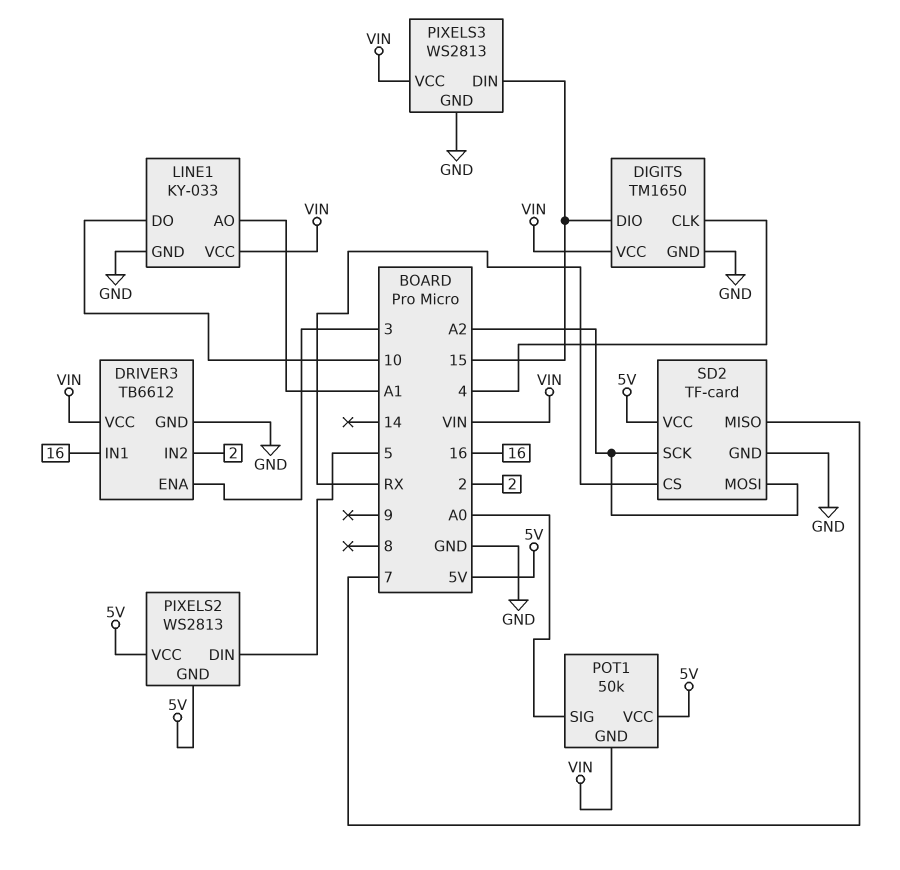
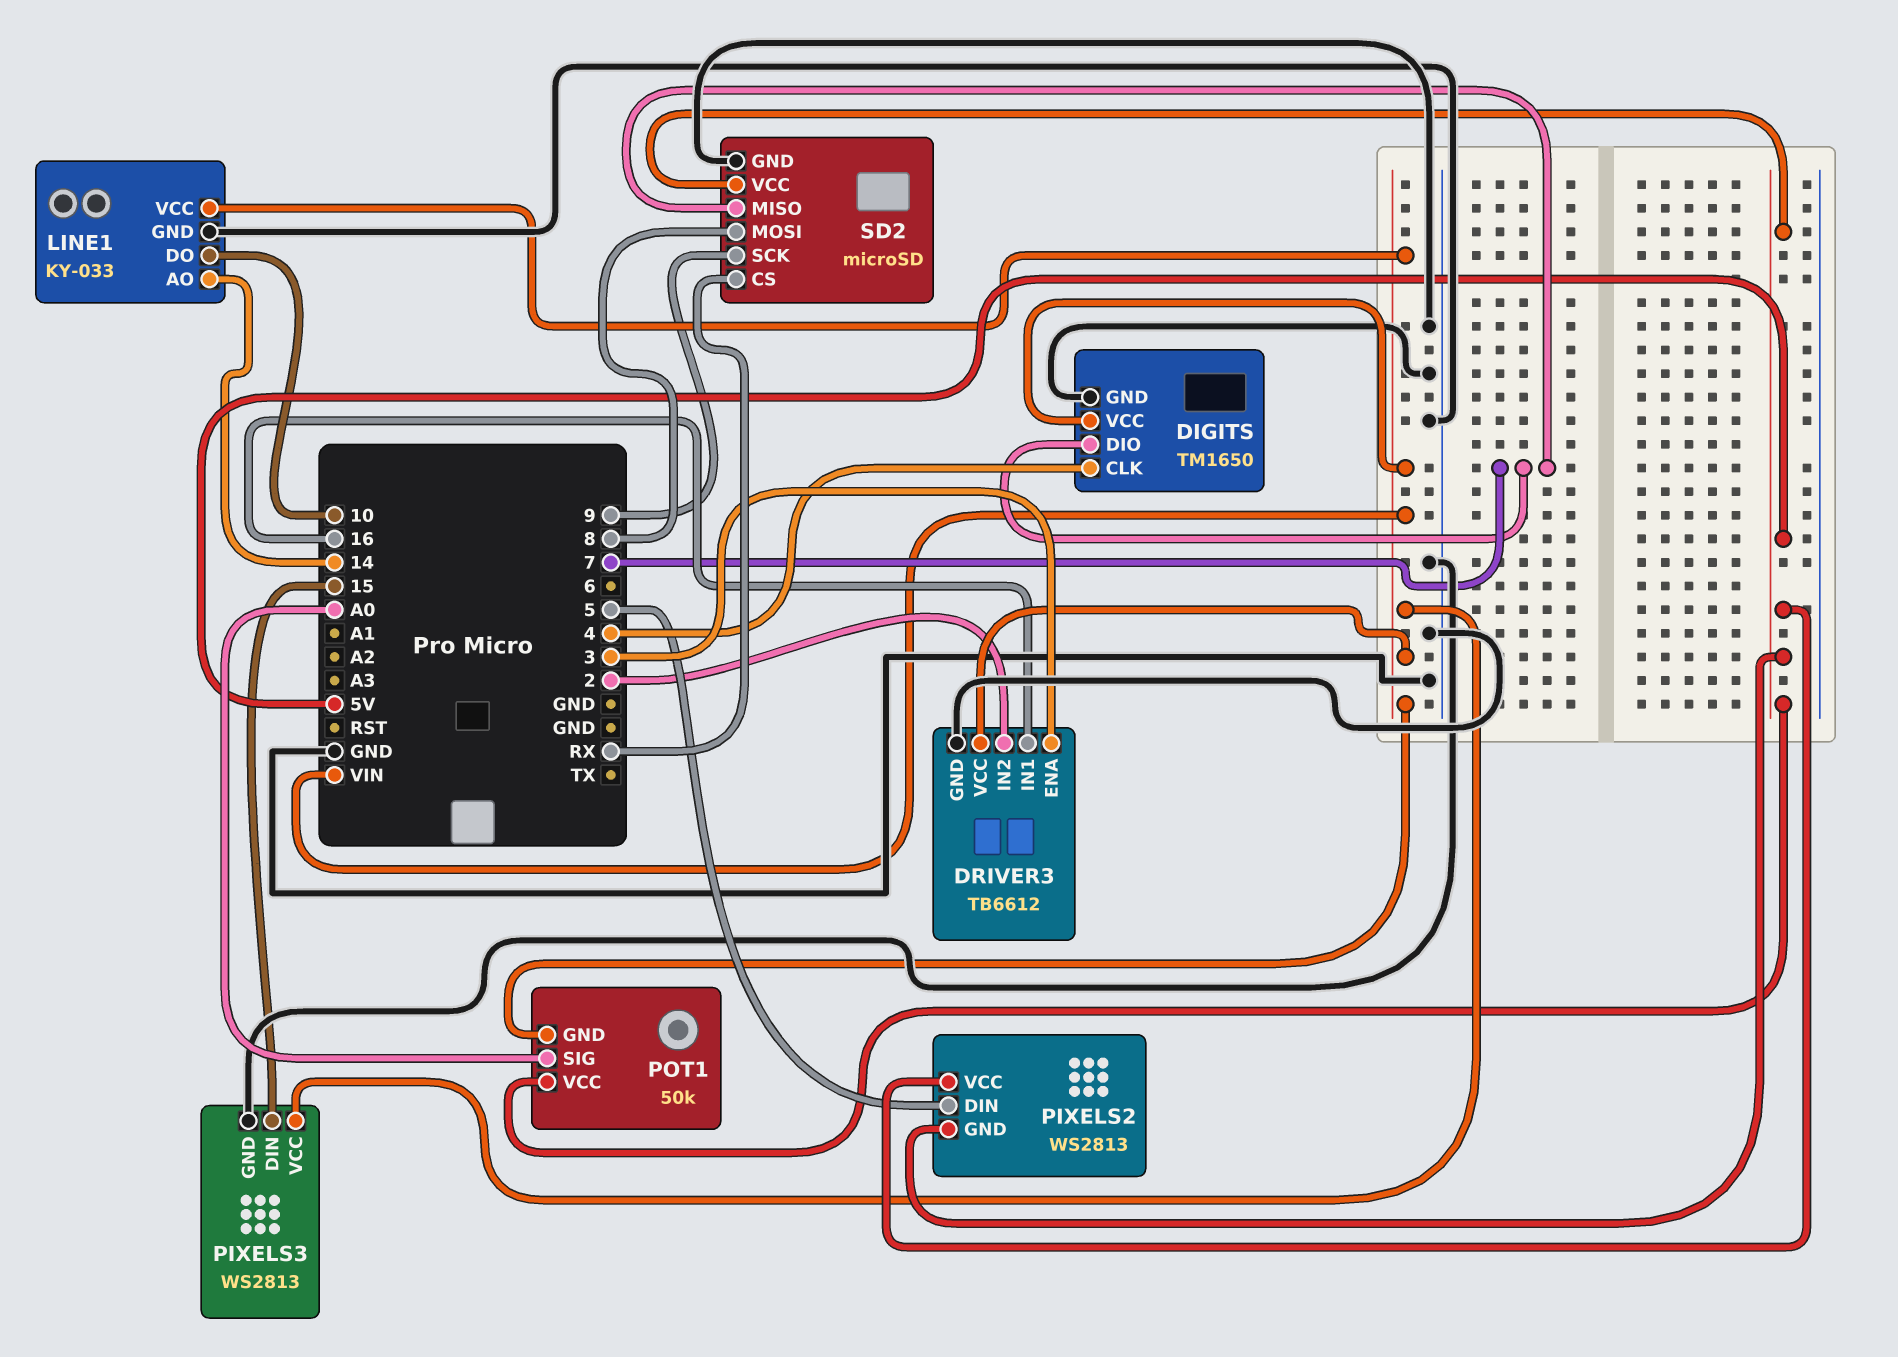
DIGITS pin DIO: 15 -> 7
LINE1 pin AO: A1 -> 14
SD2: TF-card -> microSD
SD2 pin MOSI: A2 -> 8
SD2 pin SCK: A2 -> 9

